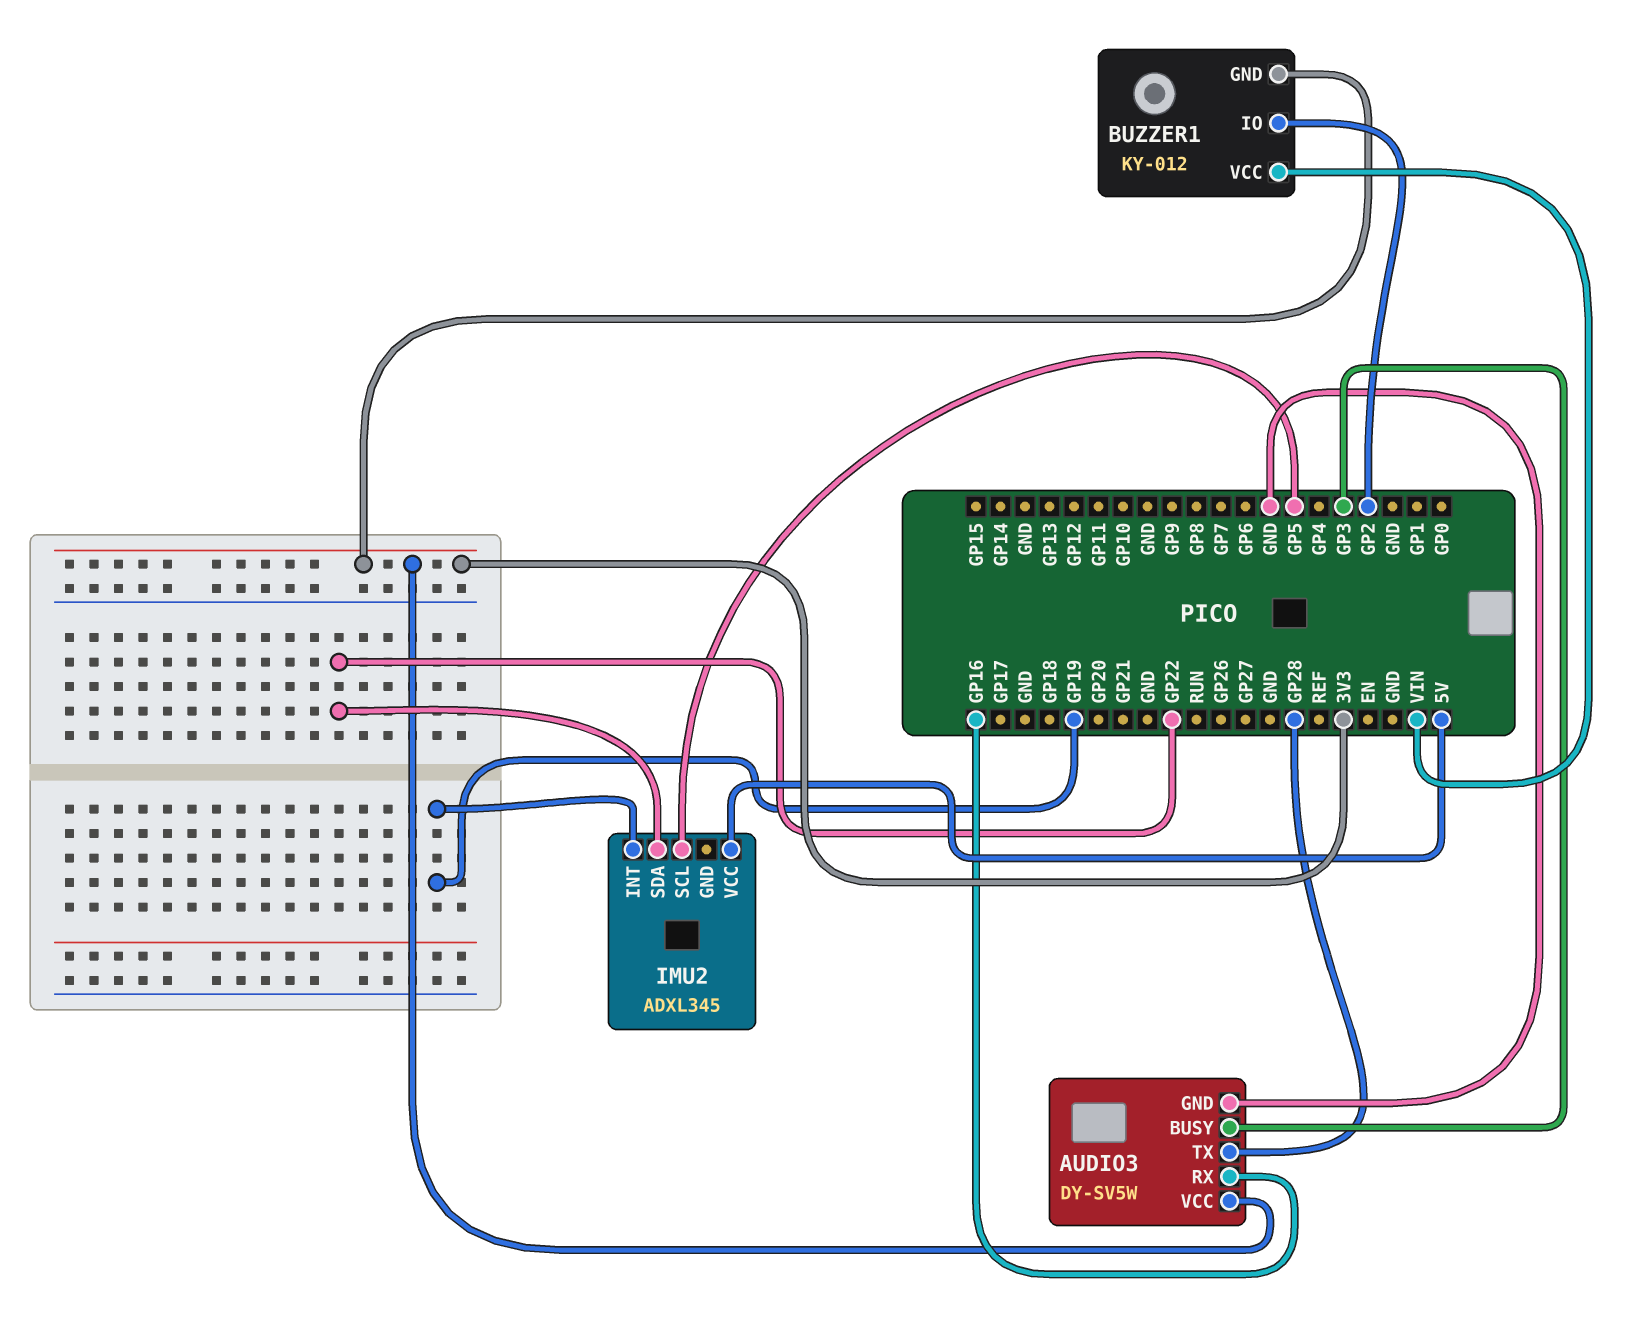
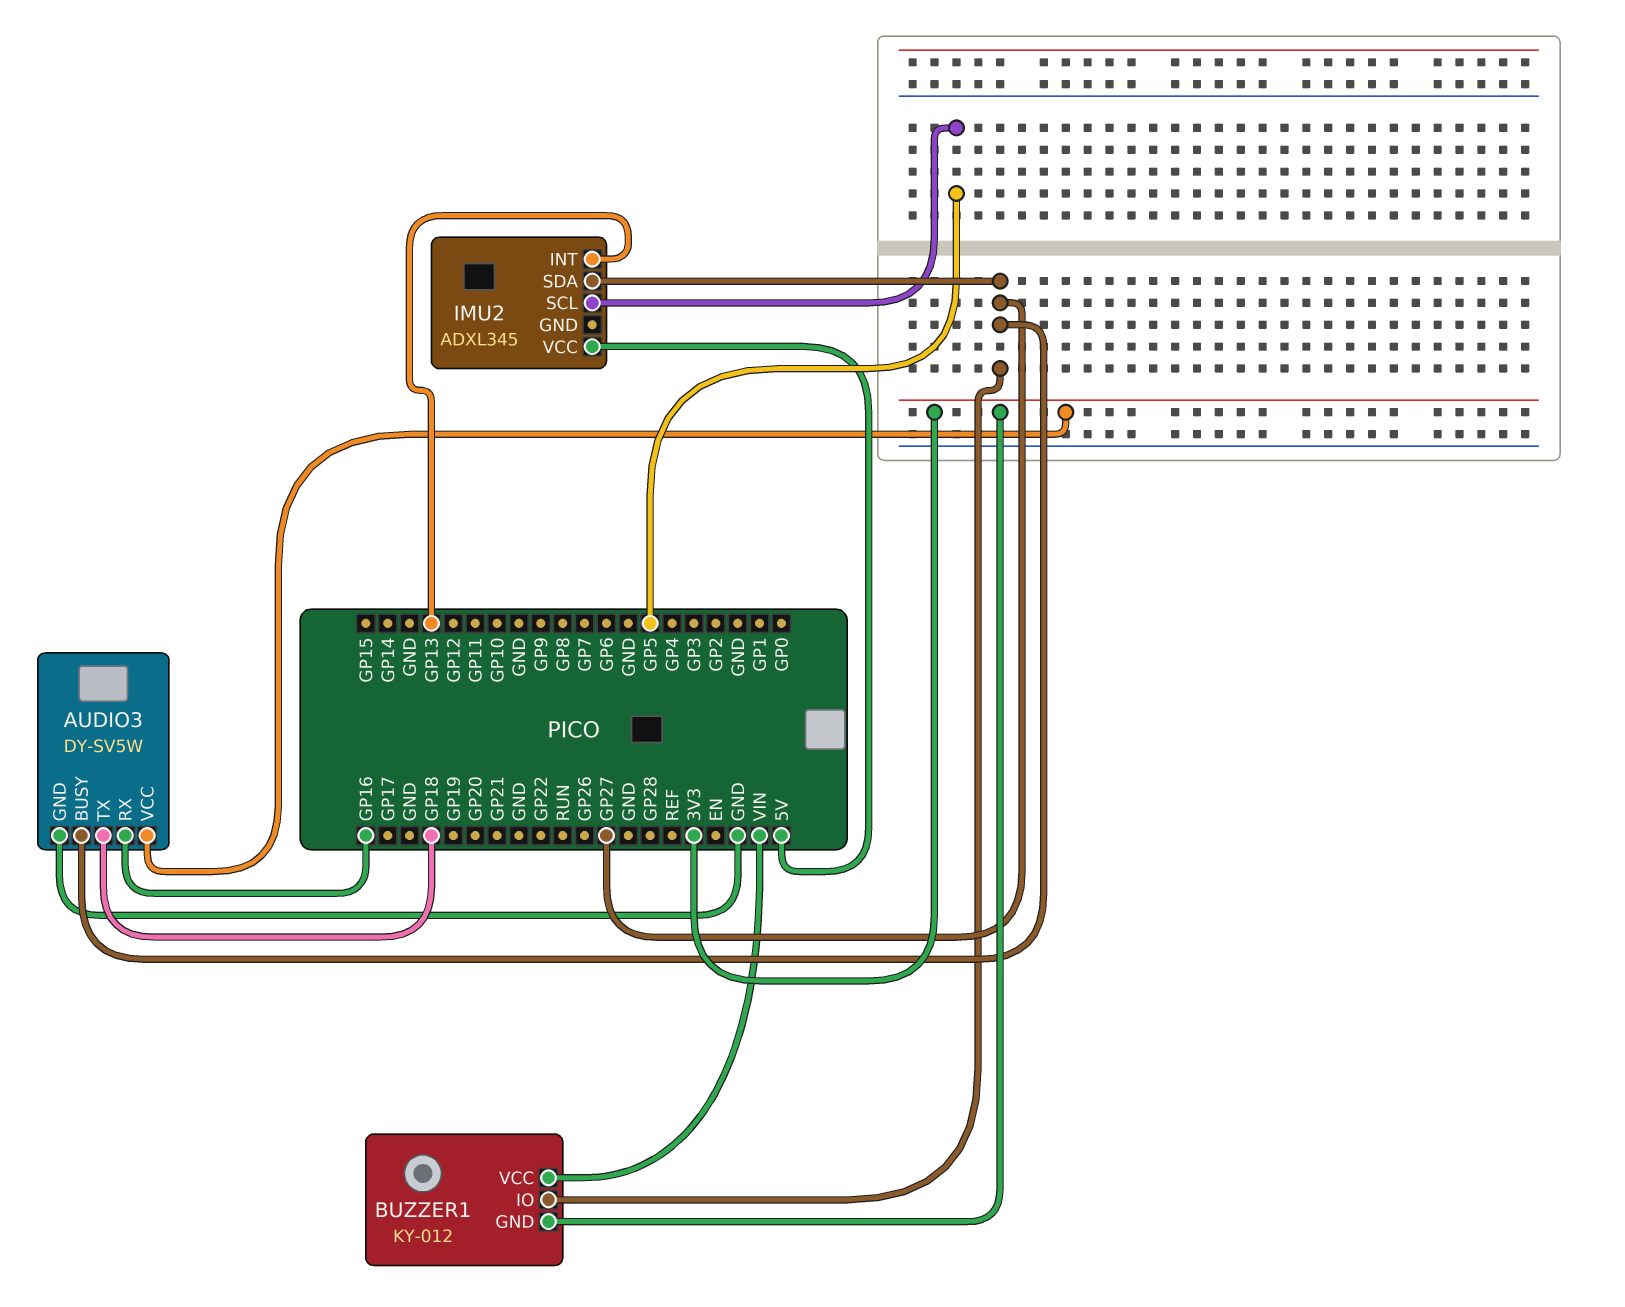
AUDIO3 pin BUSY: GP3 -> GP27
AUDIO3 pin TX: GP28 -> GP18
BUZZER1 pin IO: GP2 -> GP27
IMU2 pin INT: GP19 -> GP13
IMU2 pin SDA: GP22 -> GP27

